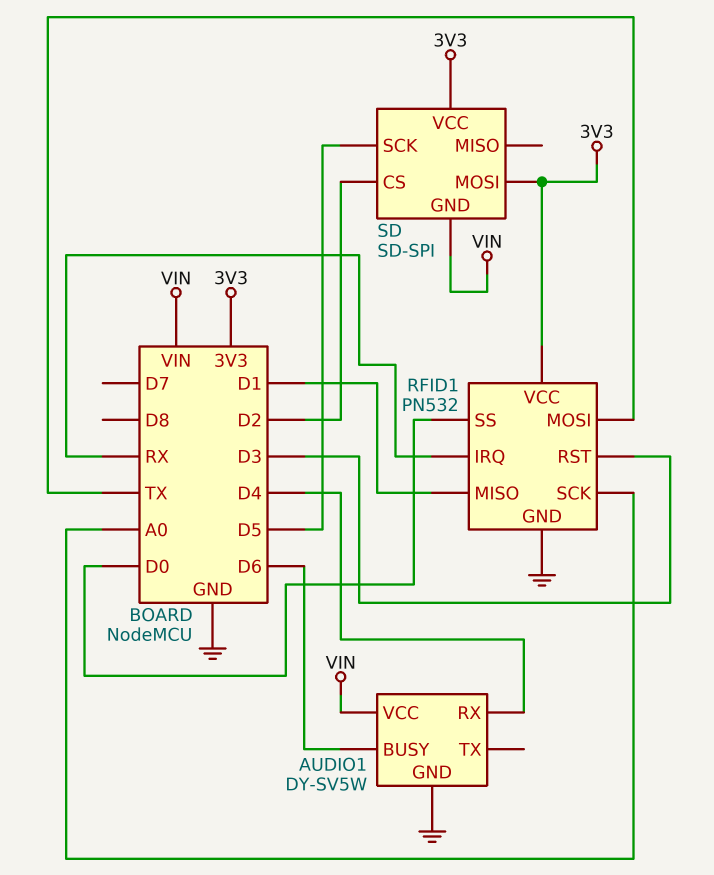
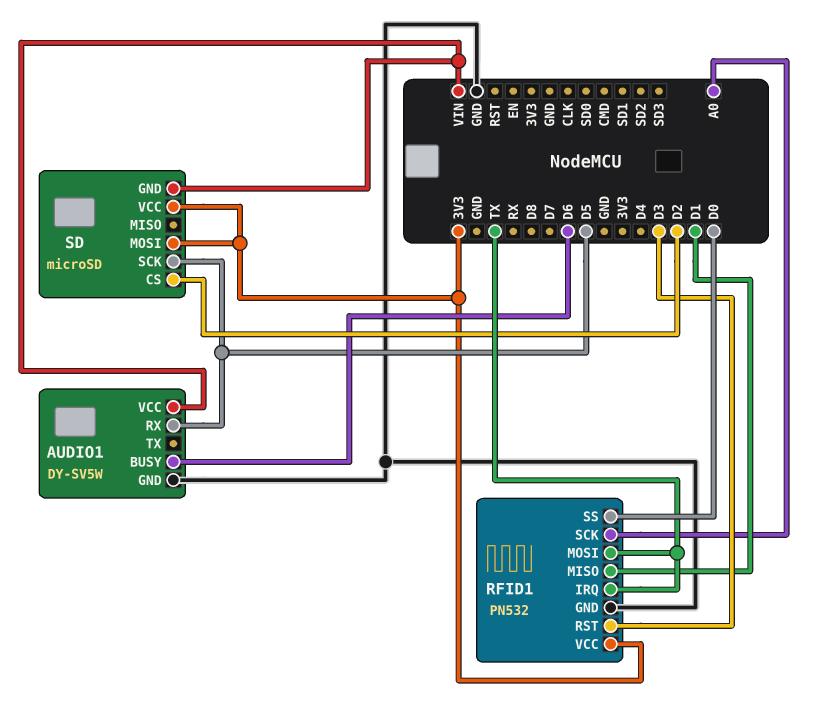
AUDIO1 pin RX: D4 -> D5
RFID1 pin IRQ: RX -> TX
SD: SD-SPI -> microSD

